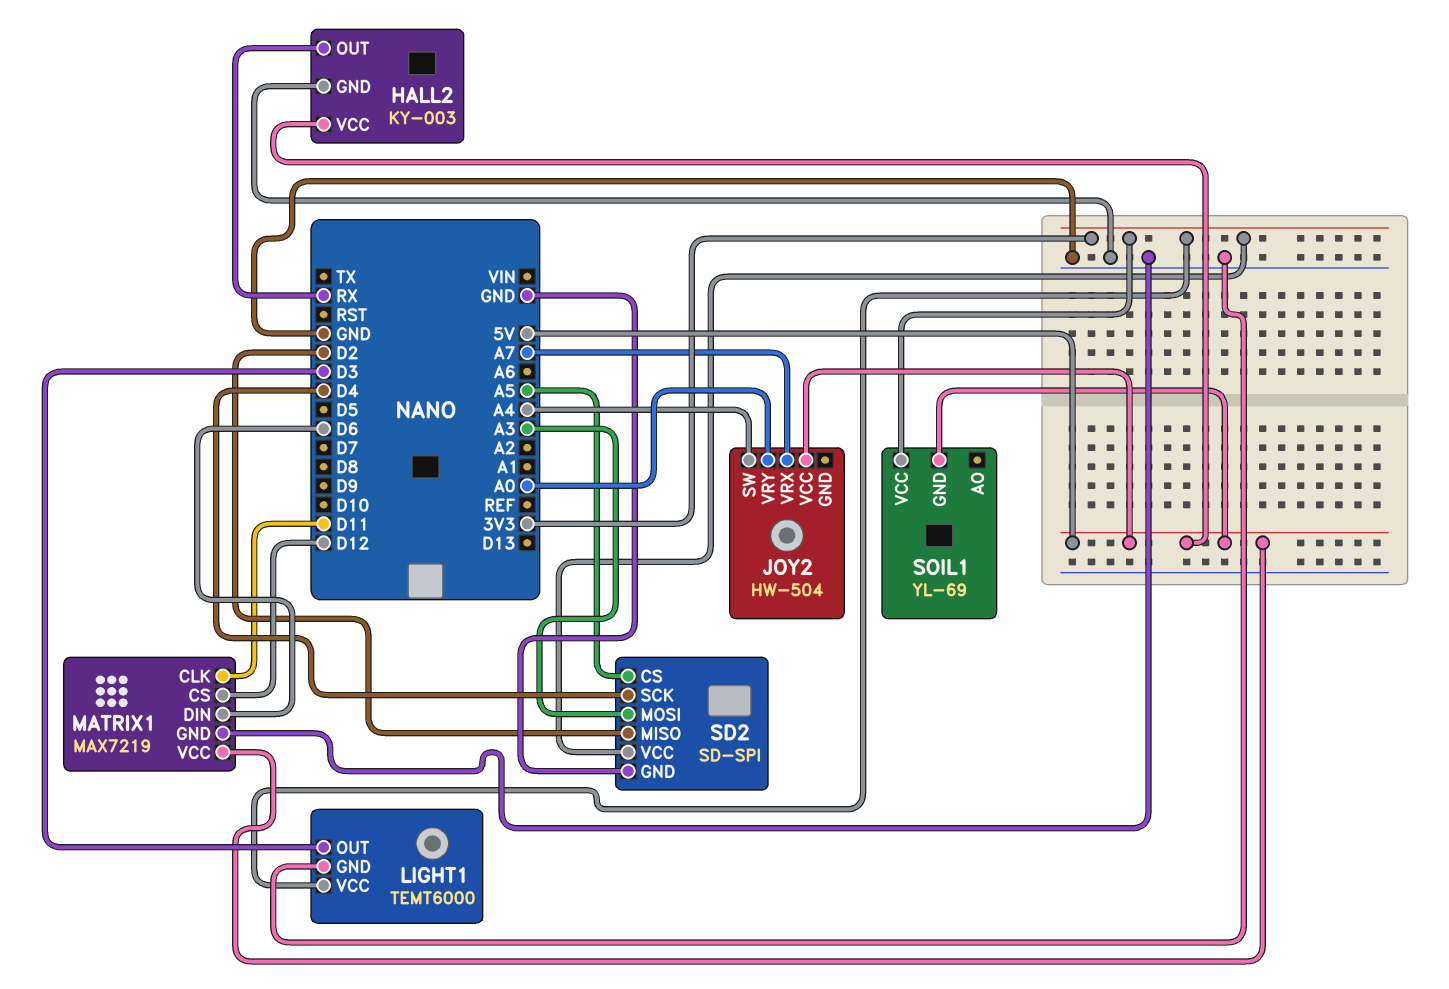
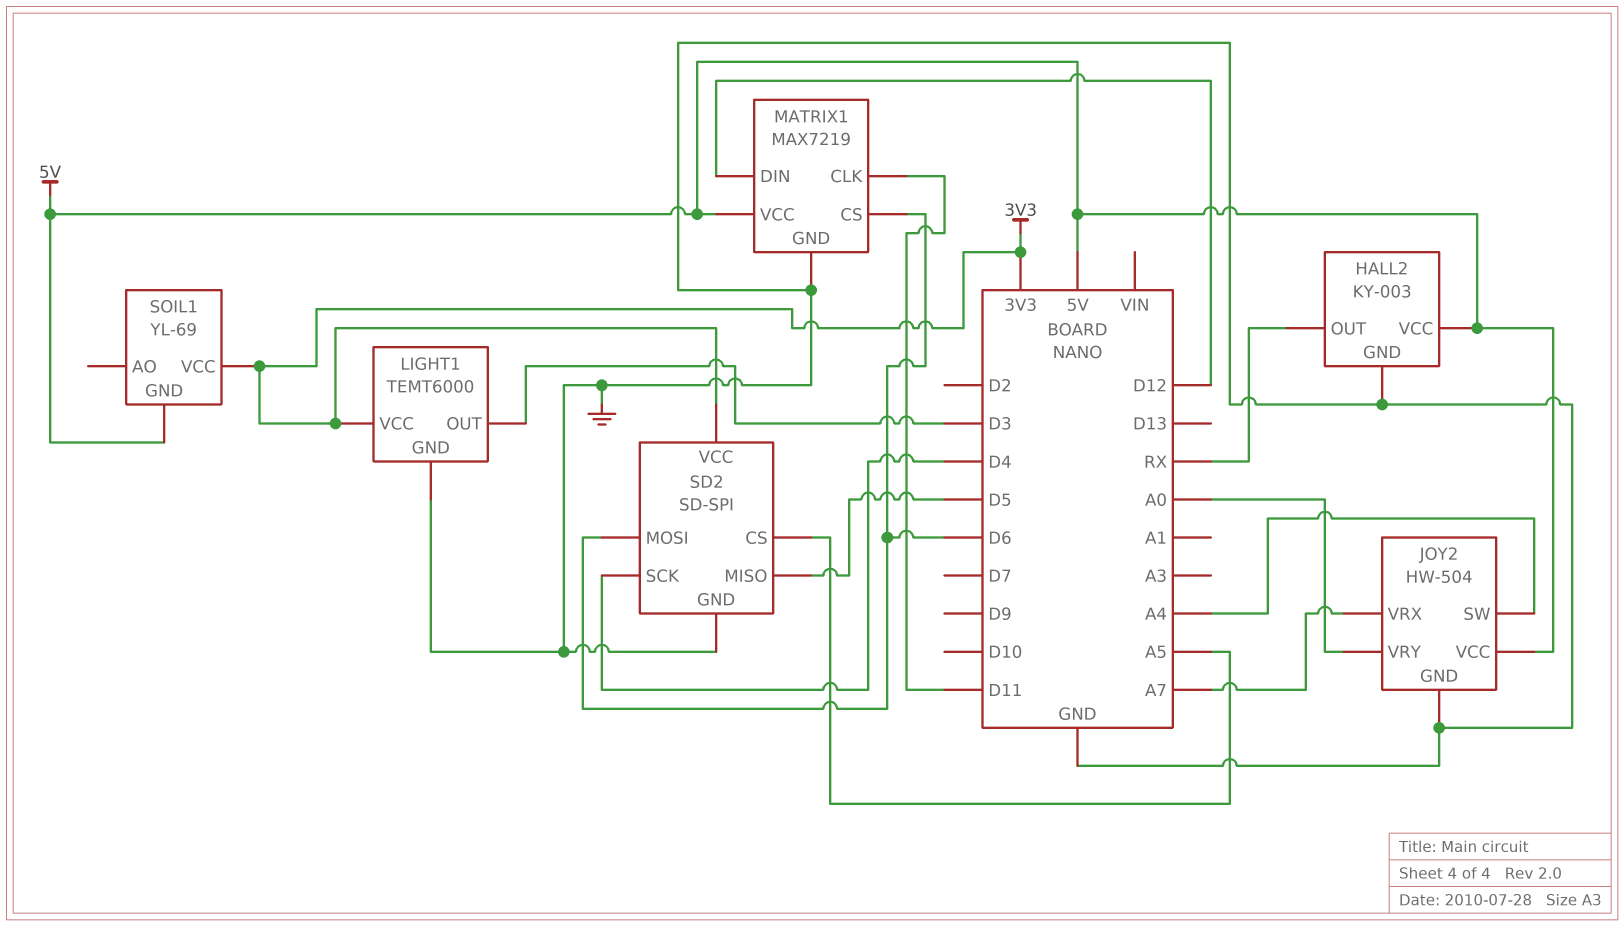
JOY2 pin GND: none -> GND
MATRIX1 pin CS: D12 -> D6
MATRIX1 pin DIN: D6 -> D12
SD2 pin MISO: D2 -> D5
SD2 pin MOSI: A3 -> D6

